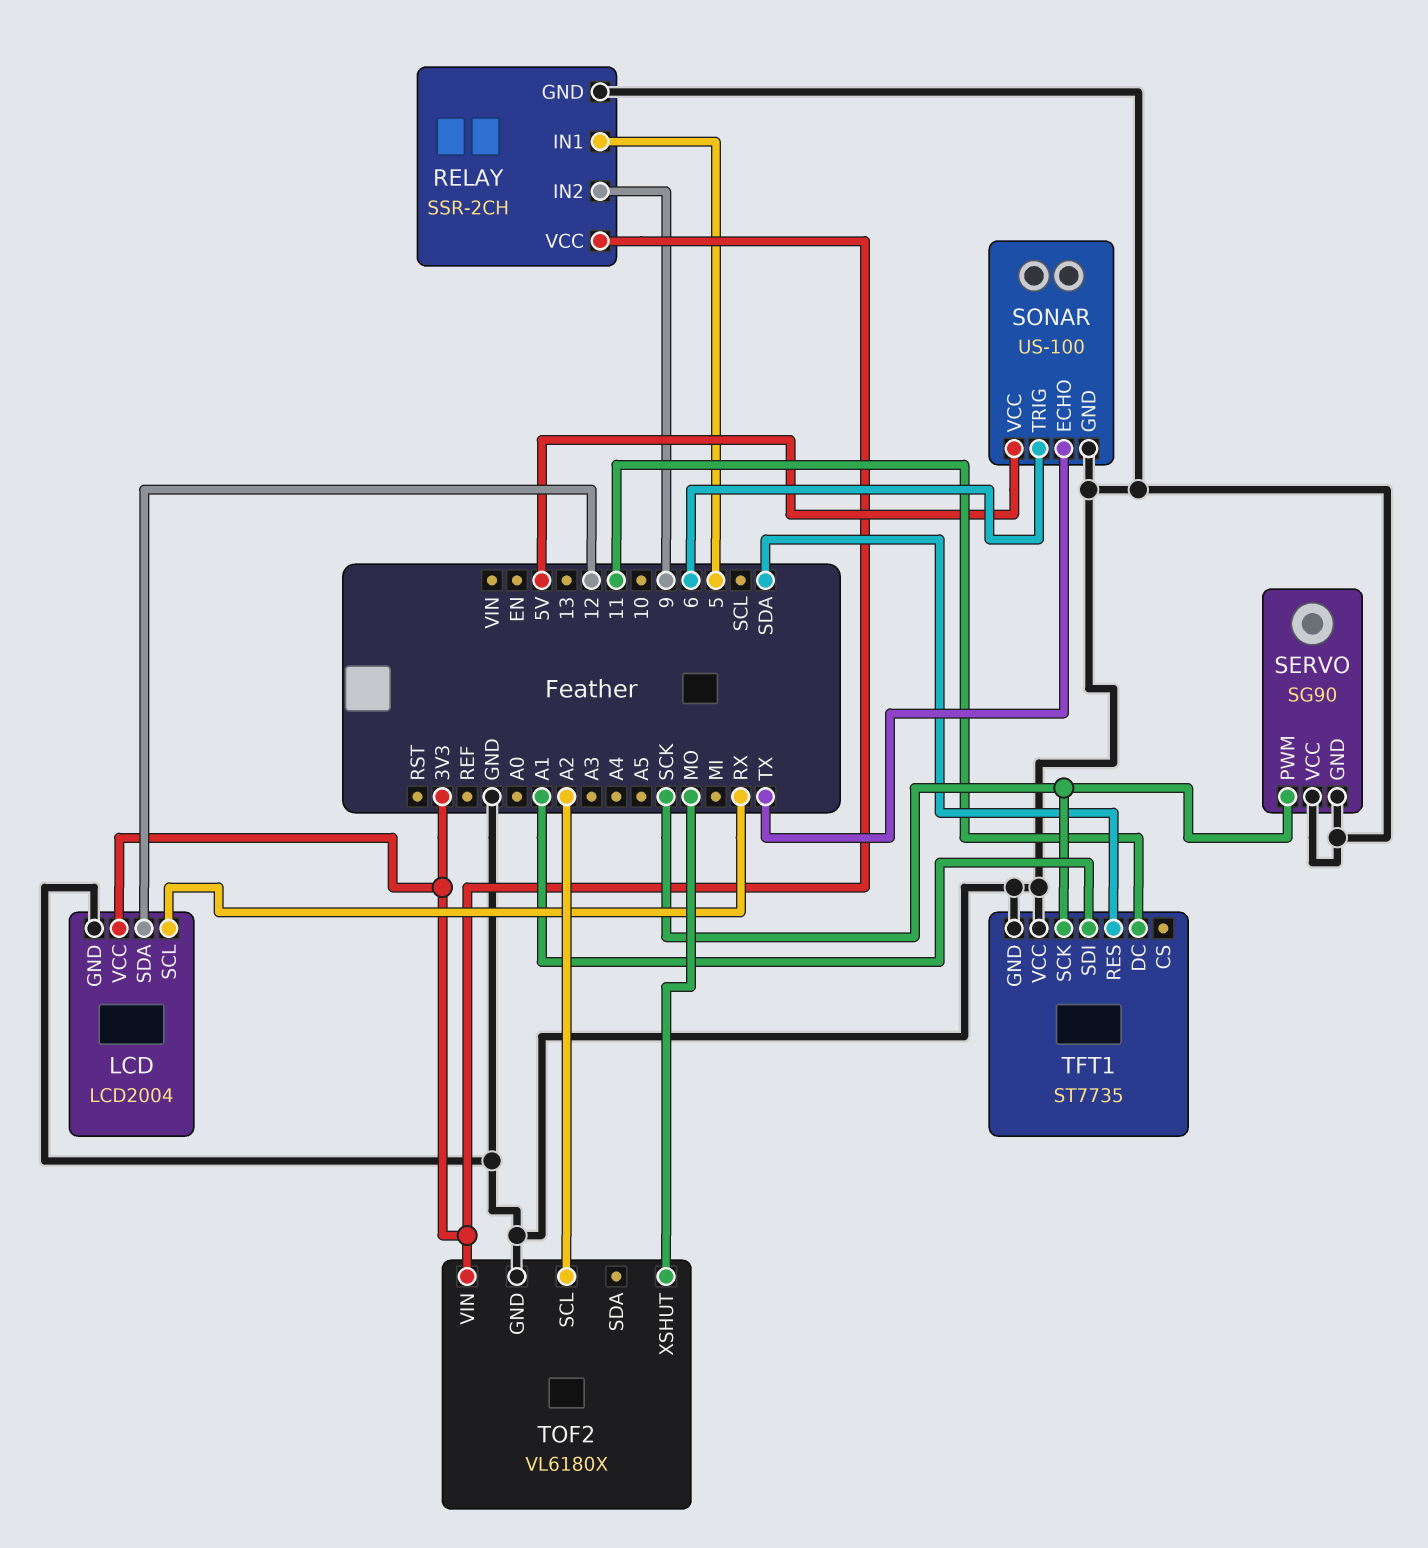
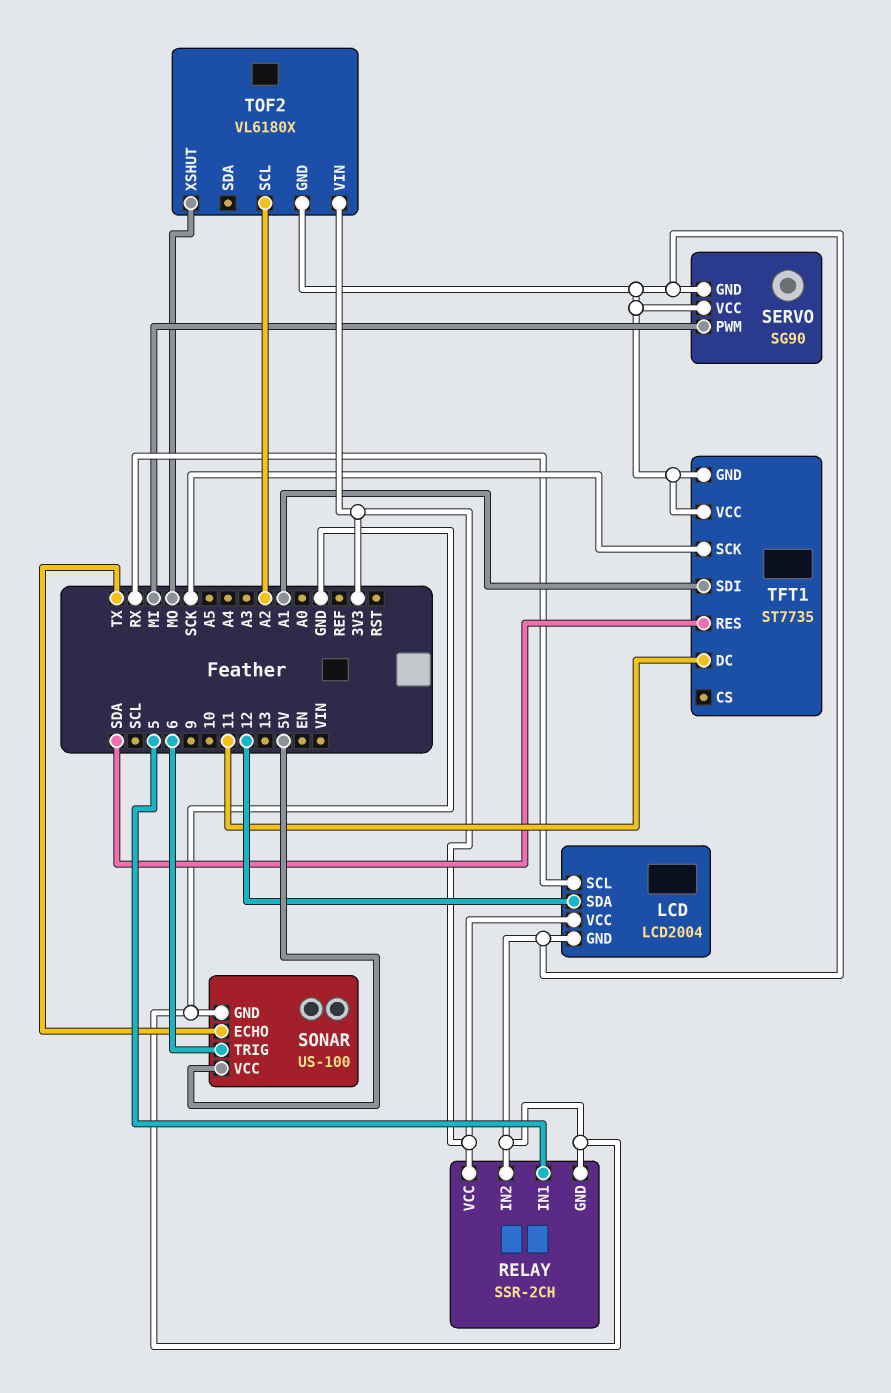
RELAY pin IN2: 9 -> GND
SERVO pin PWM: SCK -> MI

